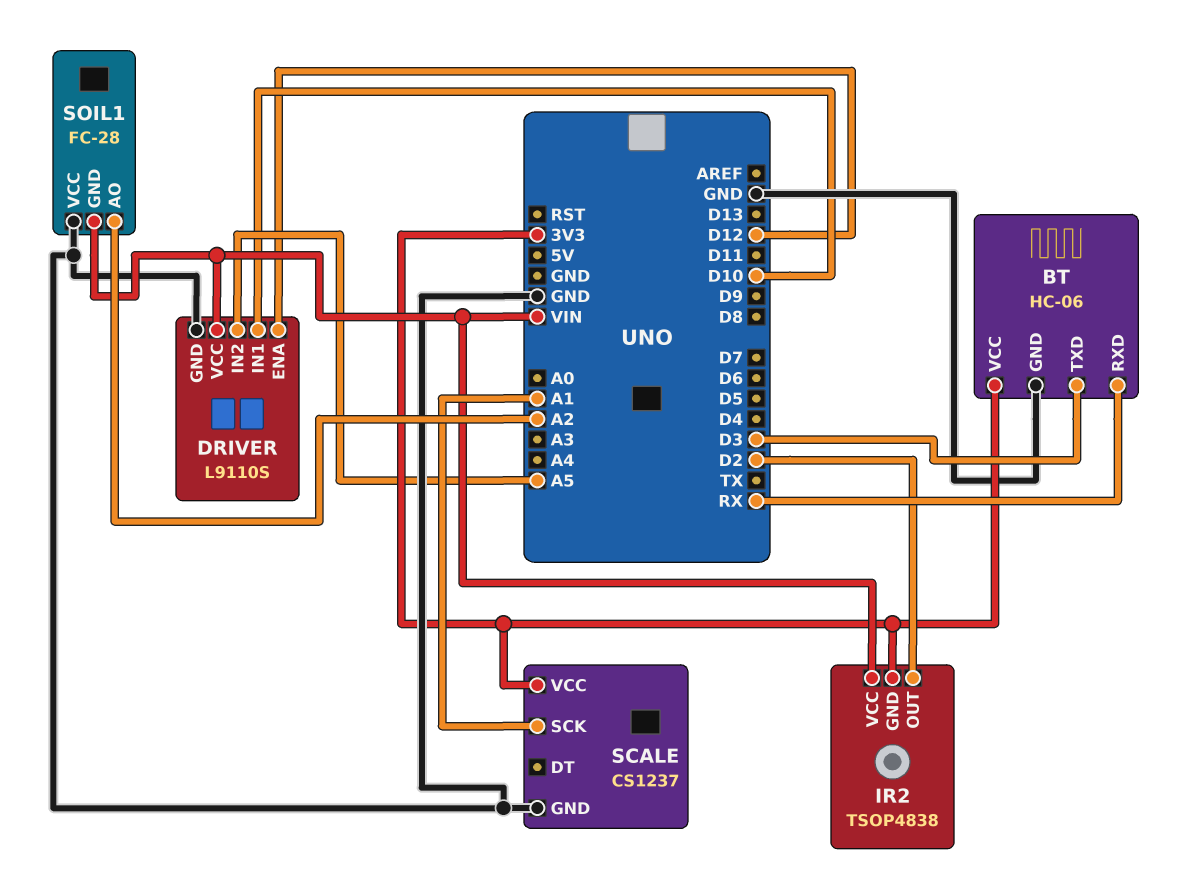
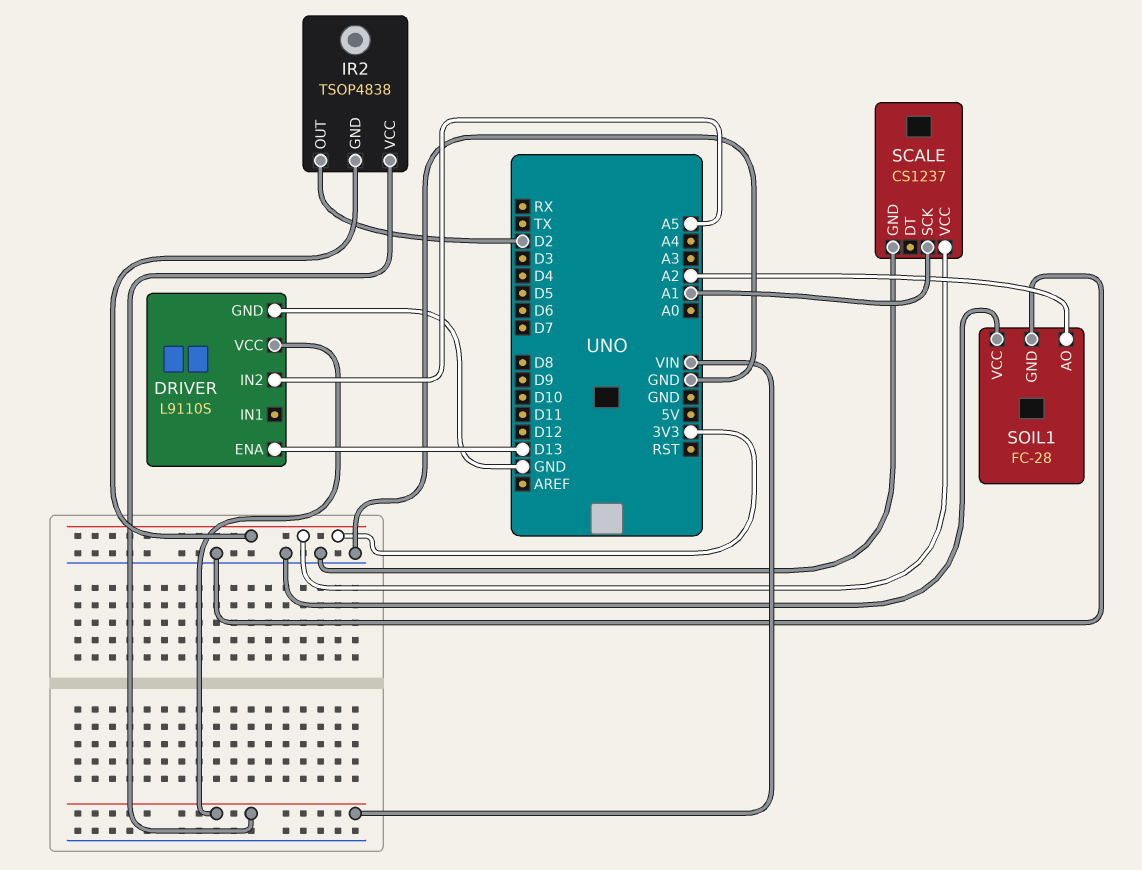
BT: HC-06 -> none
BT pin GND: GND -> none
BT pin RXD: RX -> none
BT pin TXD: D3 -> none
BT pin VCC: 3V3 -> none
DRIVER pin ENA: D12 -> D13
DRIVER pin IN1: D10 -> none
SOIL1 pin GND: VIN -> GND

